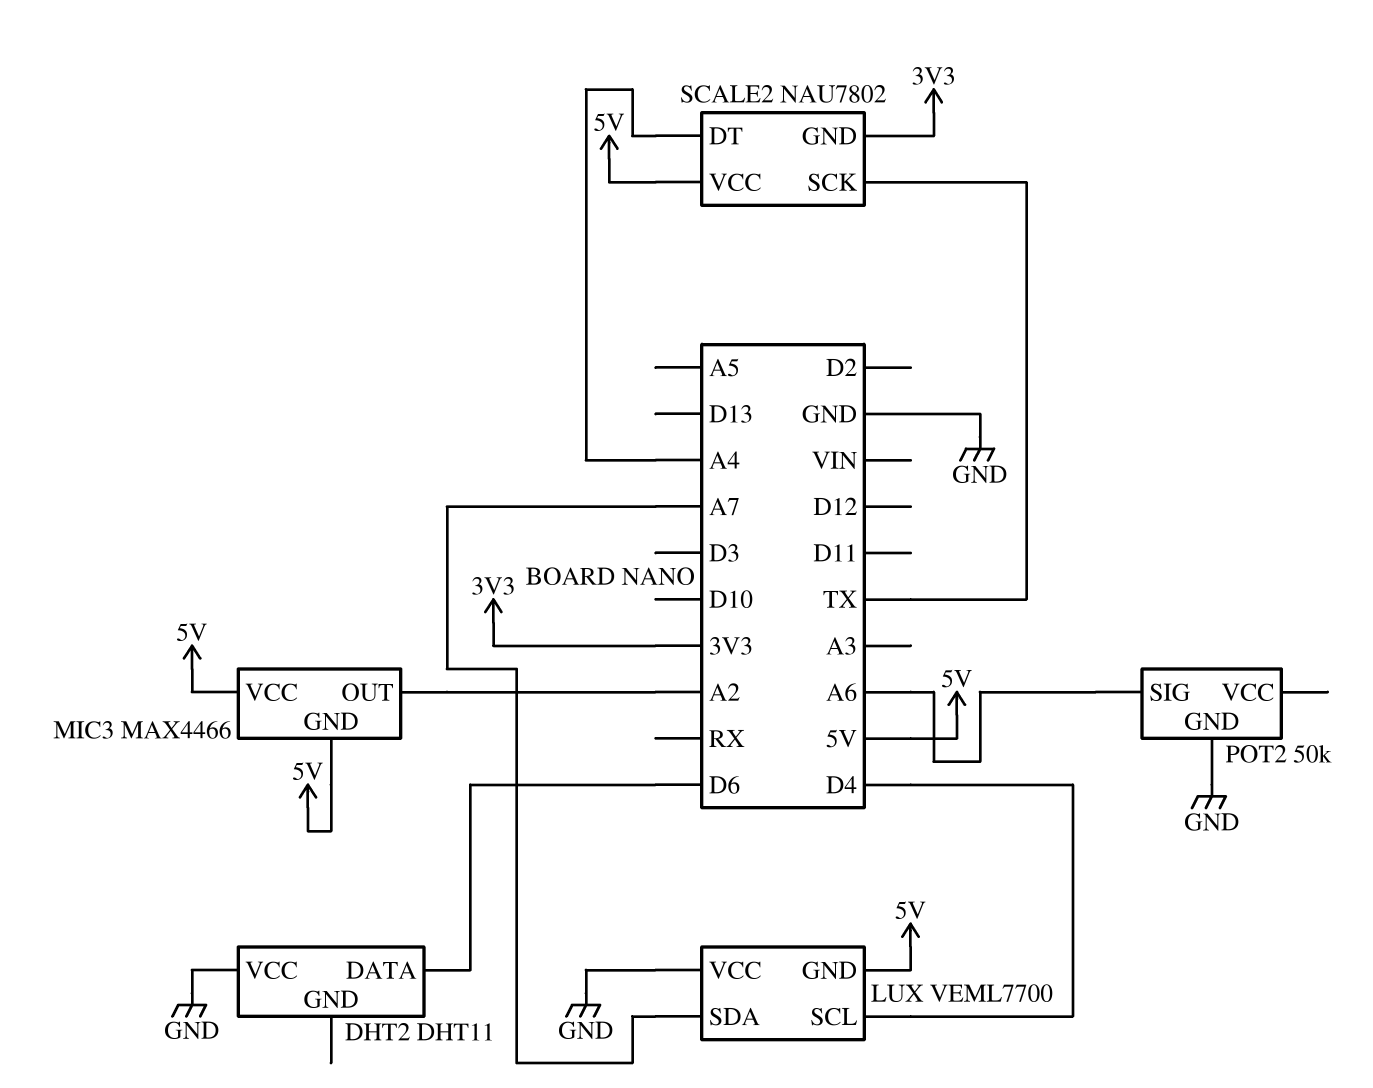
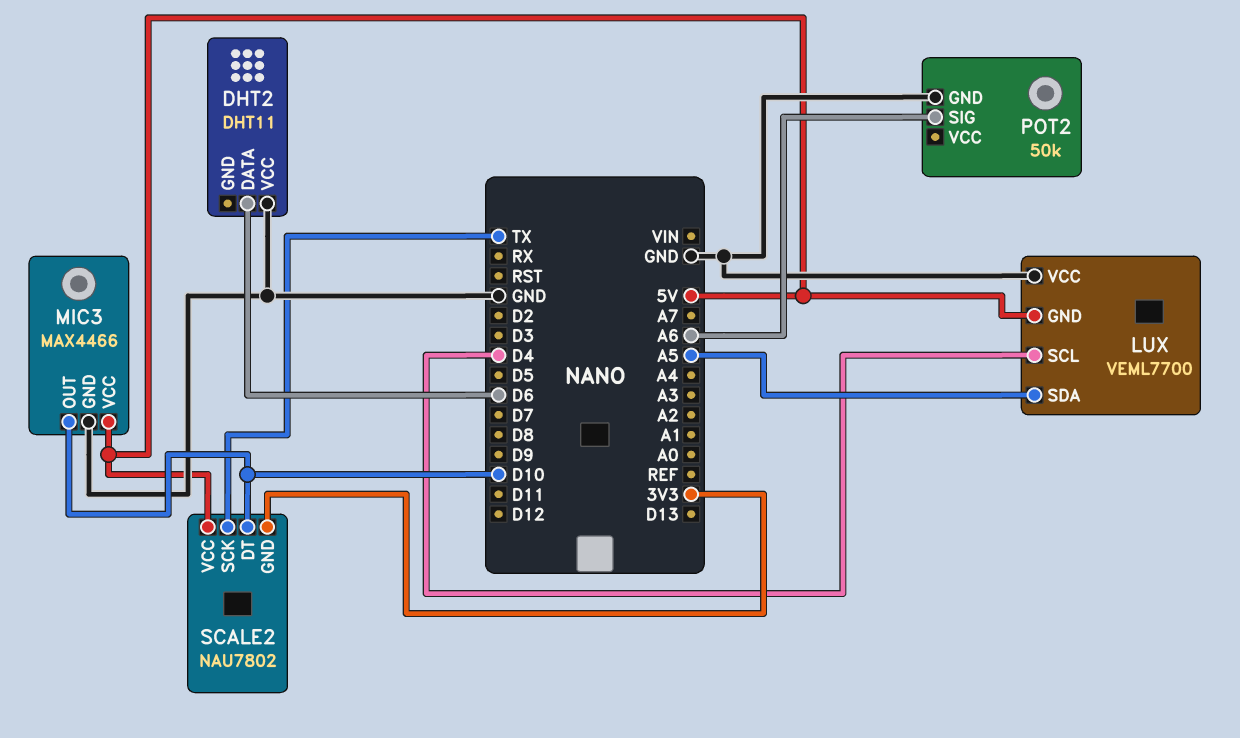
LUX pin SDA: A7 -> A5
MIC3 pin GND: 5V -> GND
MIC3 pin OUT: A2 -> D10
SCALE2 pin DT: A4 -> D10

